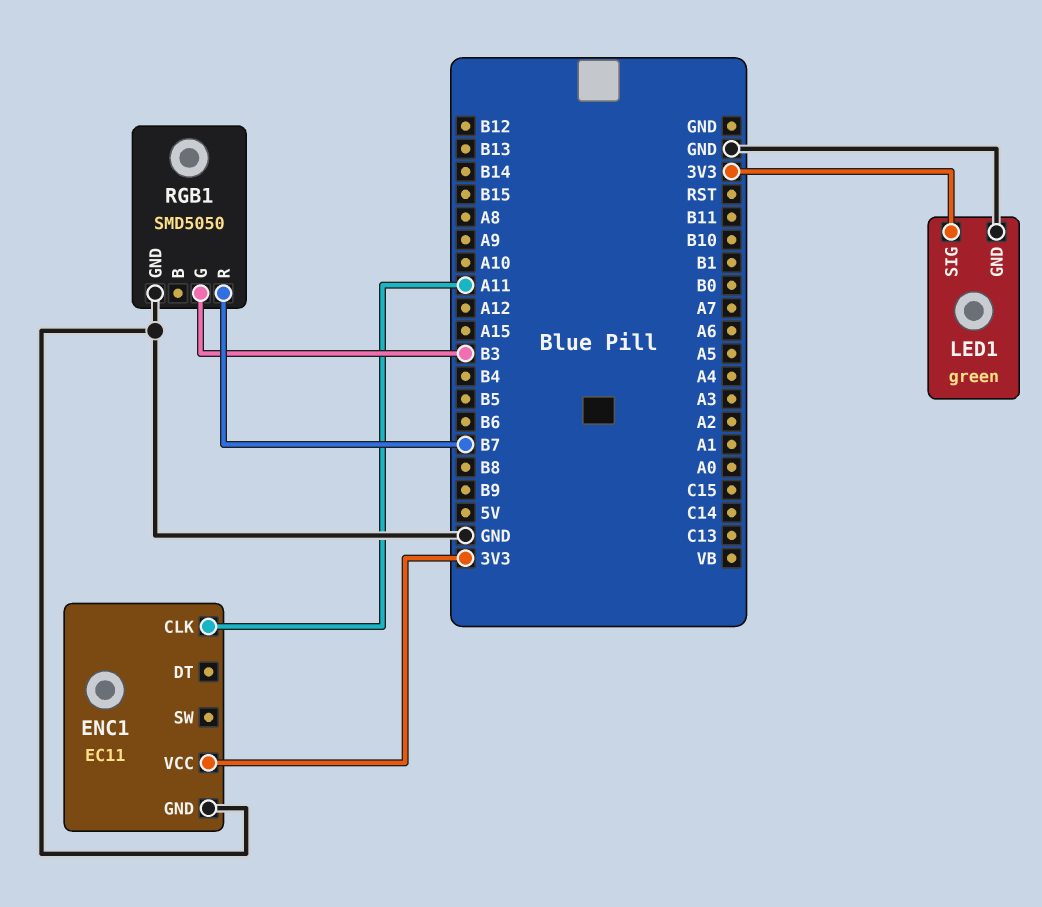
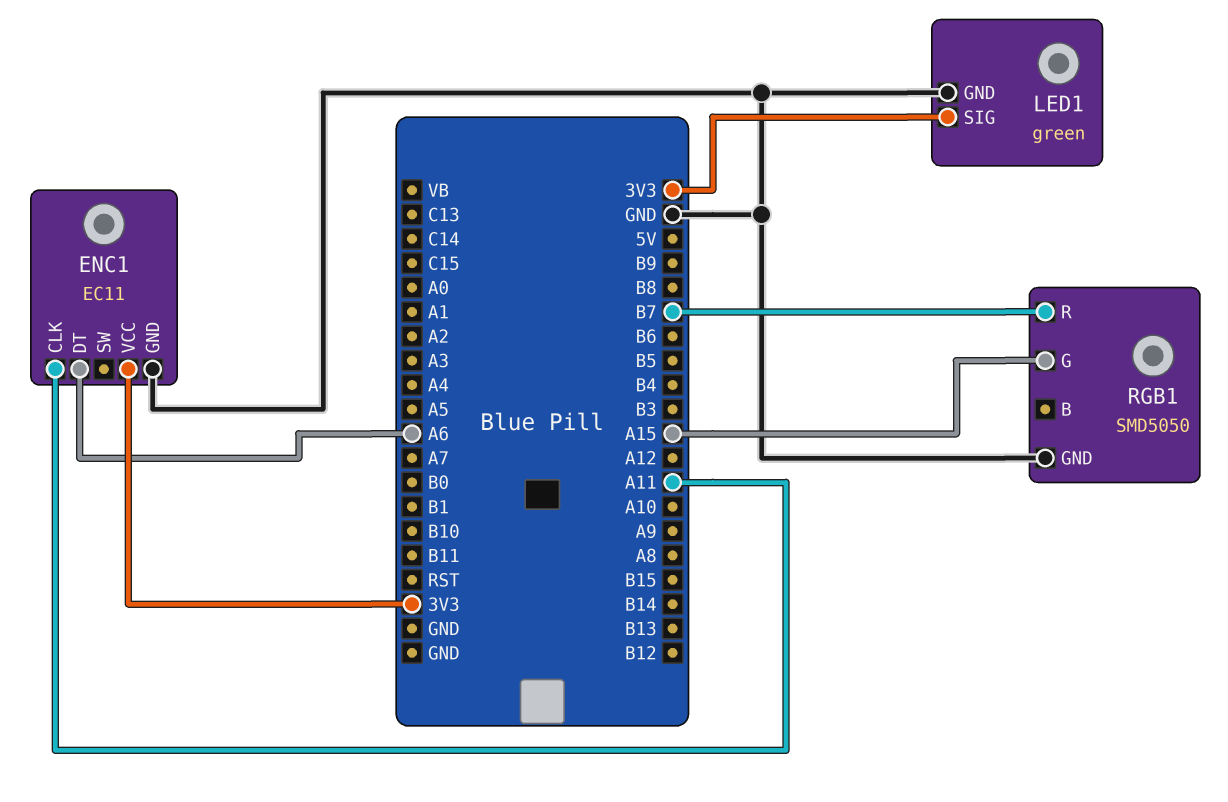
ENC1 pin DT: none -> A6
RGB1 pin G: B3 -> A15

